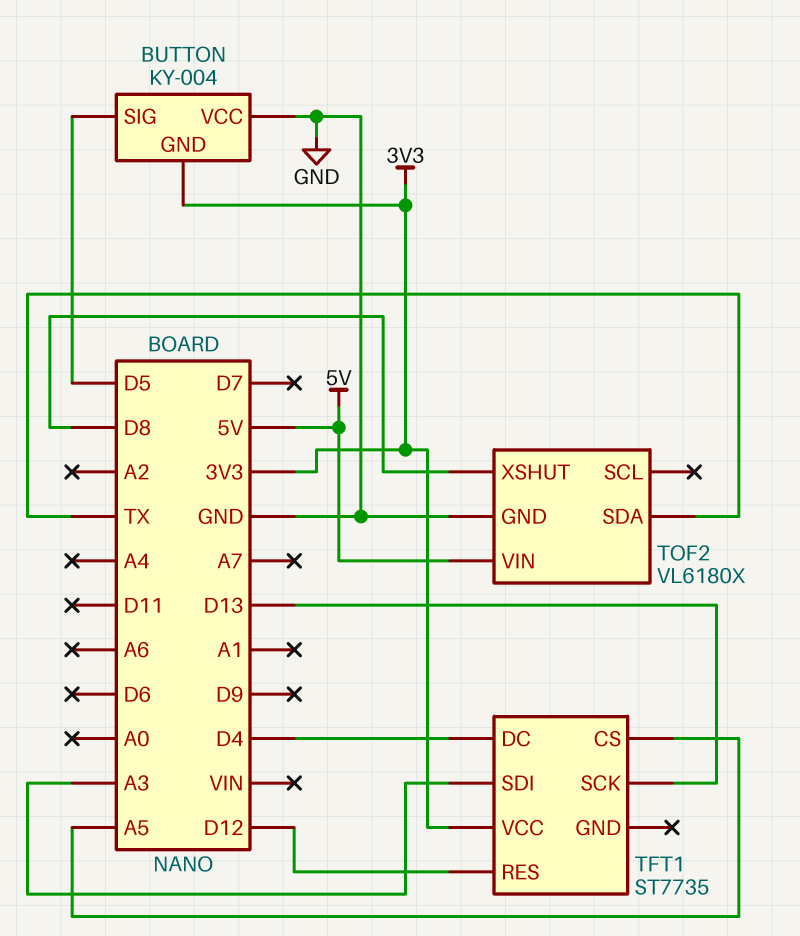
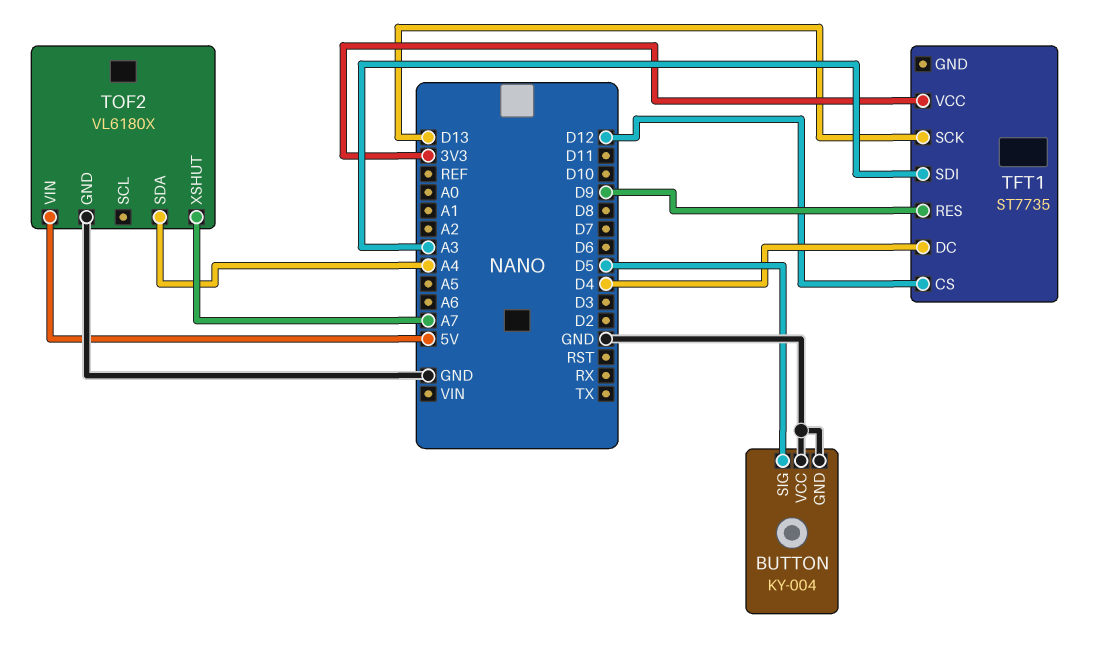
BUTTON pin GND: 3V3 -> GND
TFT1 pin CS: A5 -> D12
TFT1 pin RES: D12 -> D9
TOF2 pin SDA: TX -> A4
TOF2 pin XSHUT: D8 -> A7

